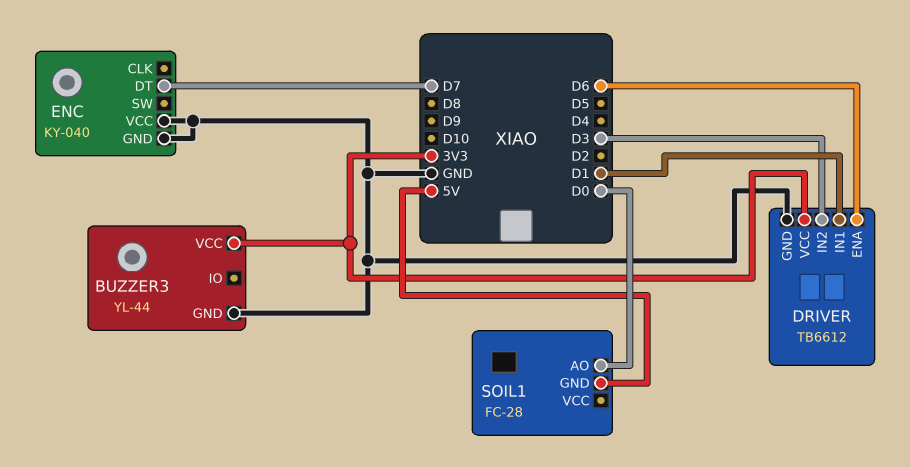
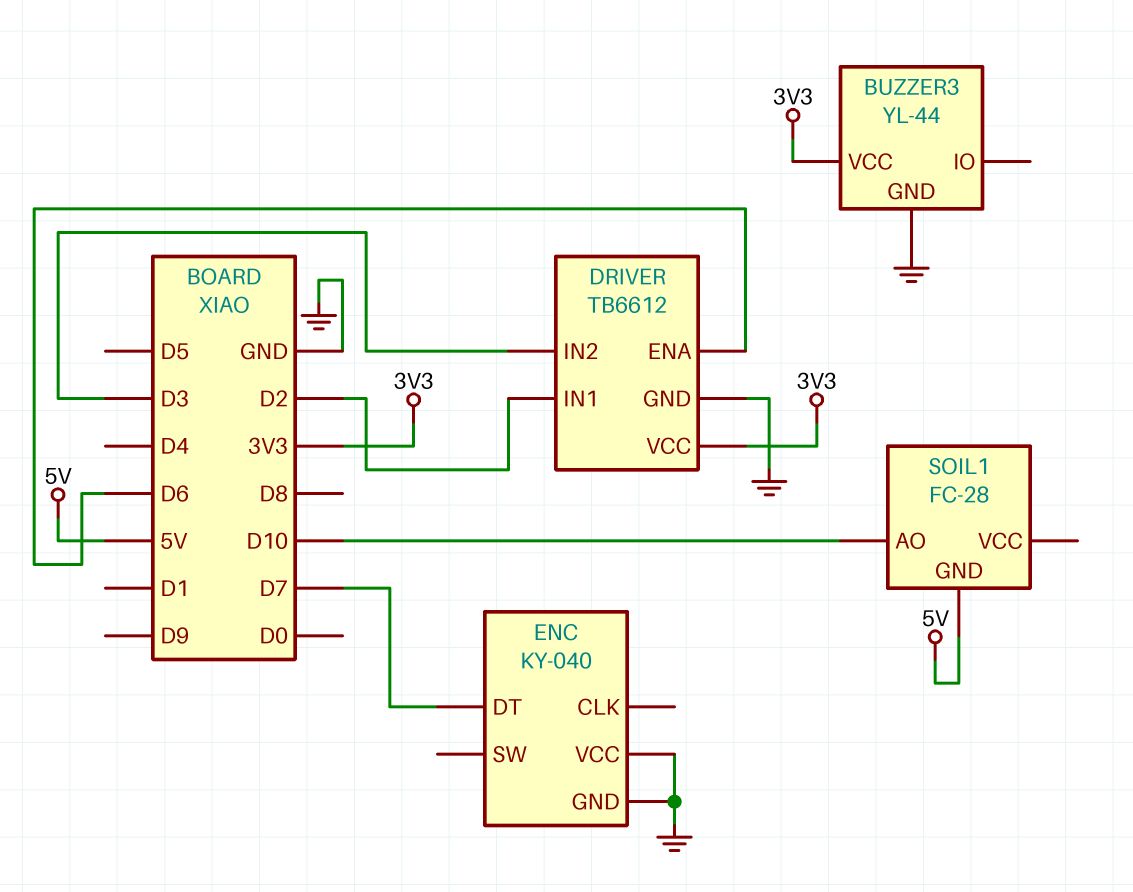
DRIVER pin IN1: D1 -> D2
SOIL1 pin AO: D0 -> D10

